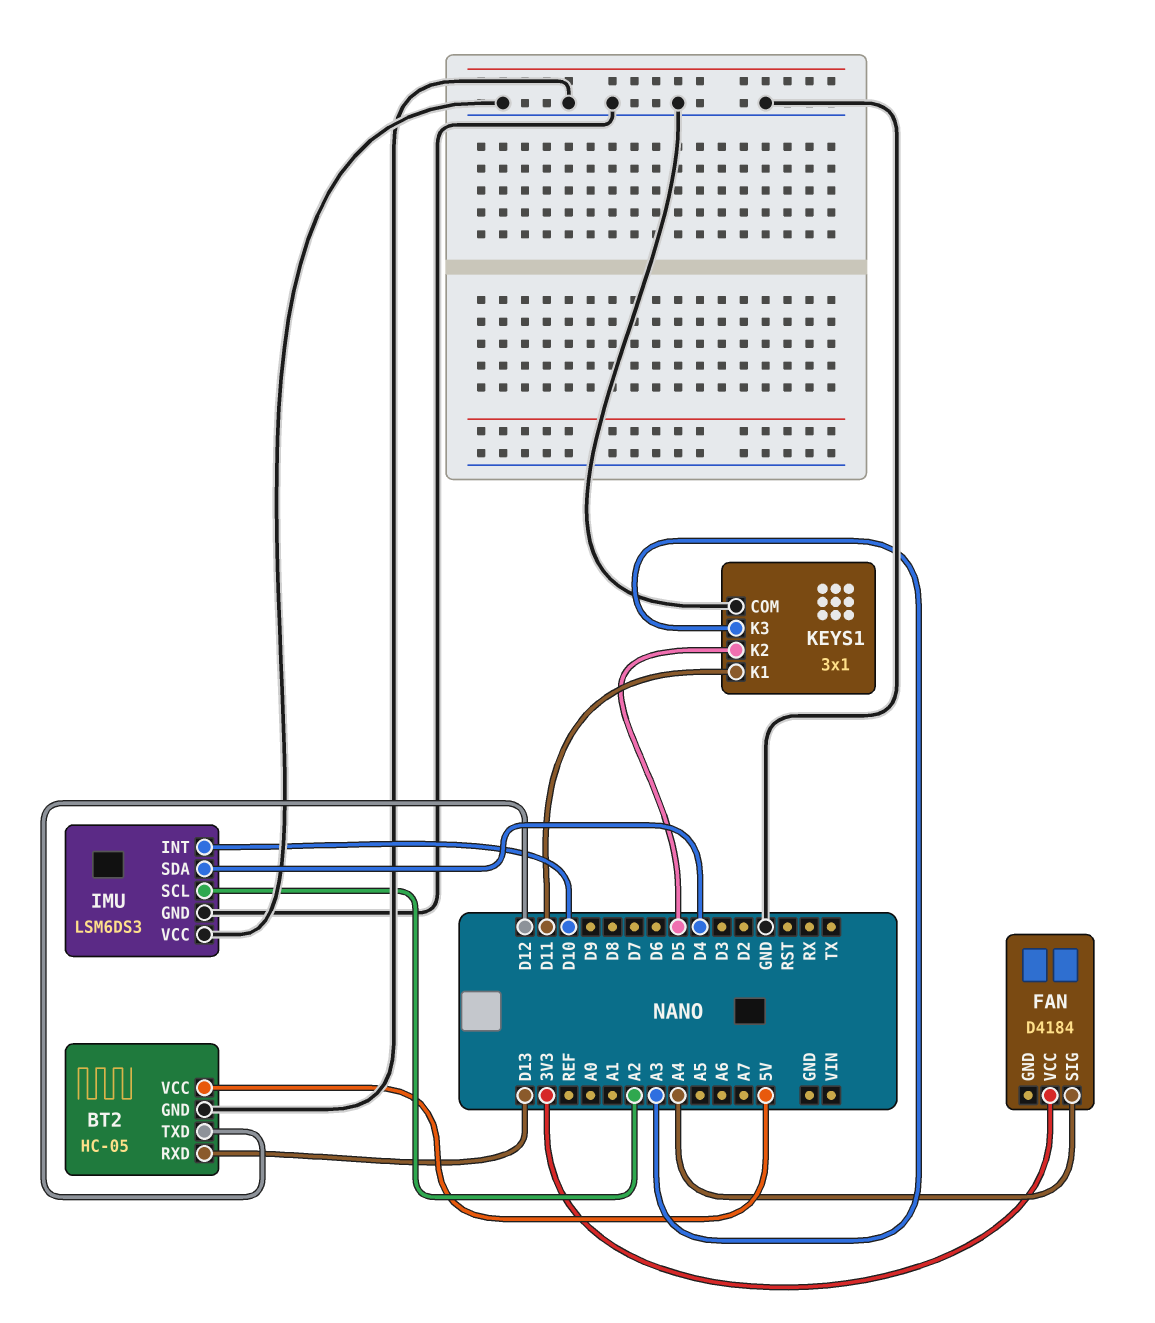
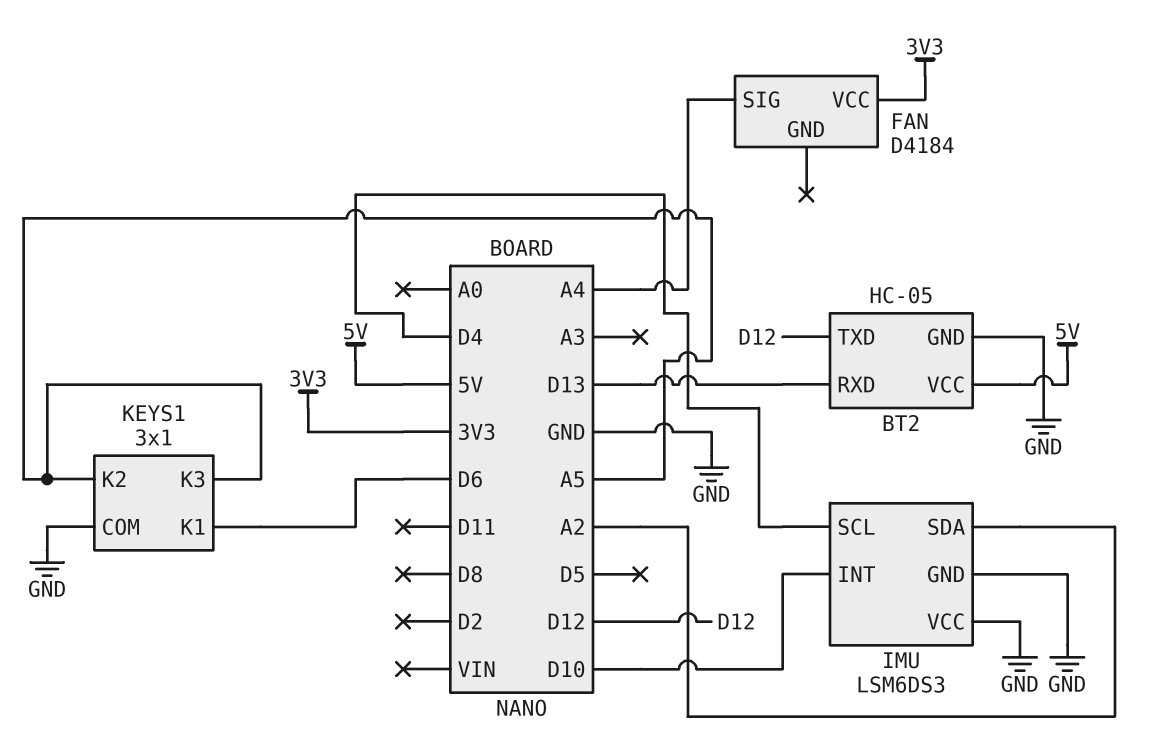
IMU pin SCL: A2 -> D4
IMU pin SDA: D4 -> A2
KEYS1 pin K1: D11 -> D6
KEYS1 pin K2: D5 -> A5
KEYS1 pin K3: A3 -> A5

